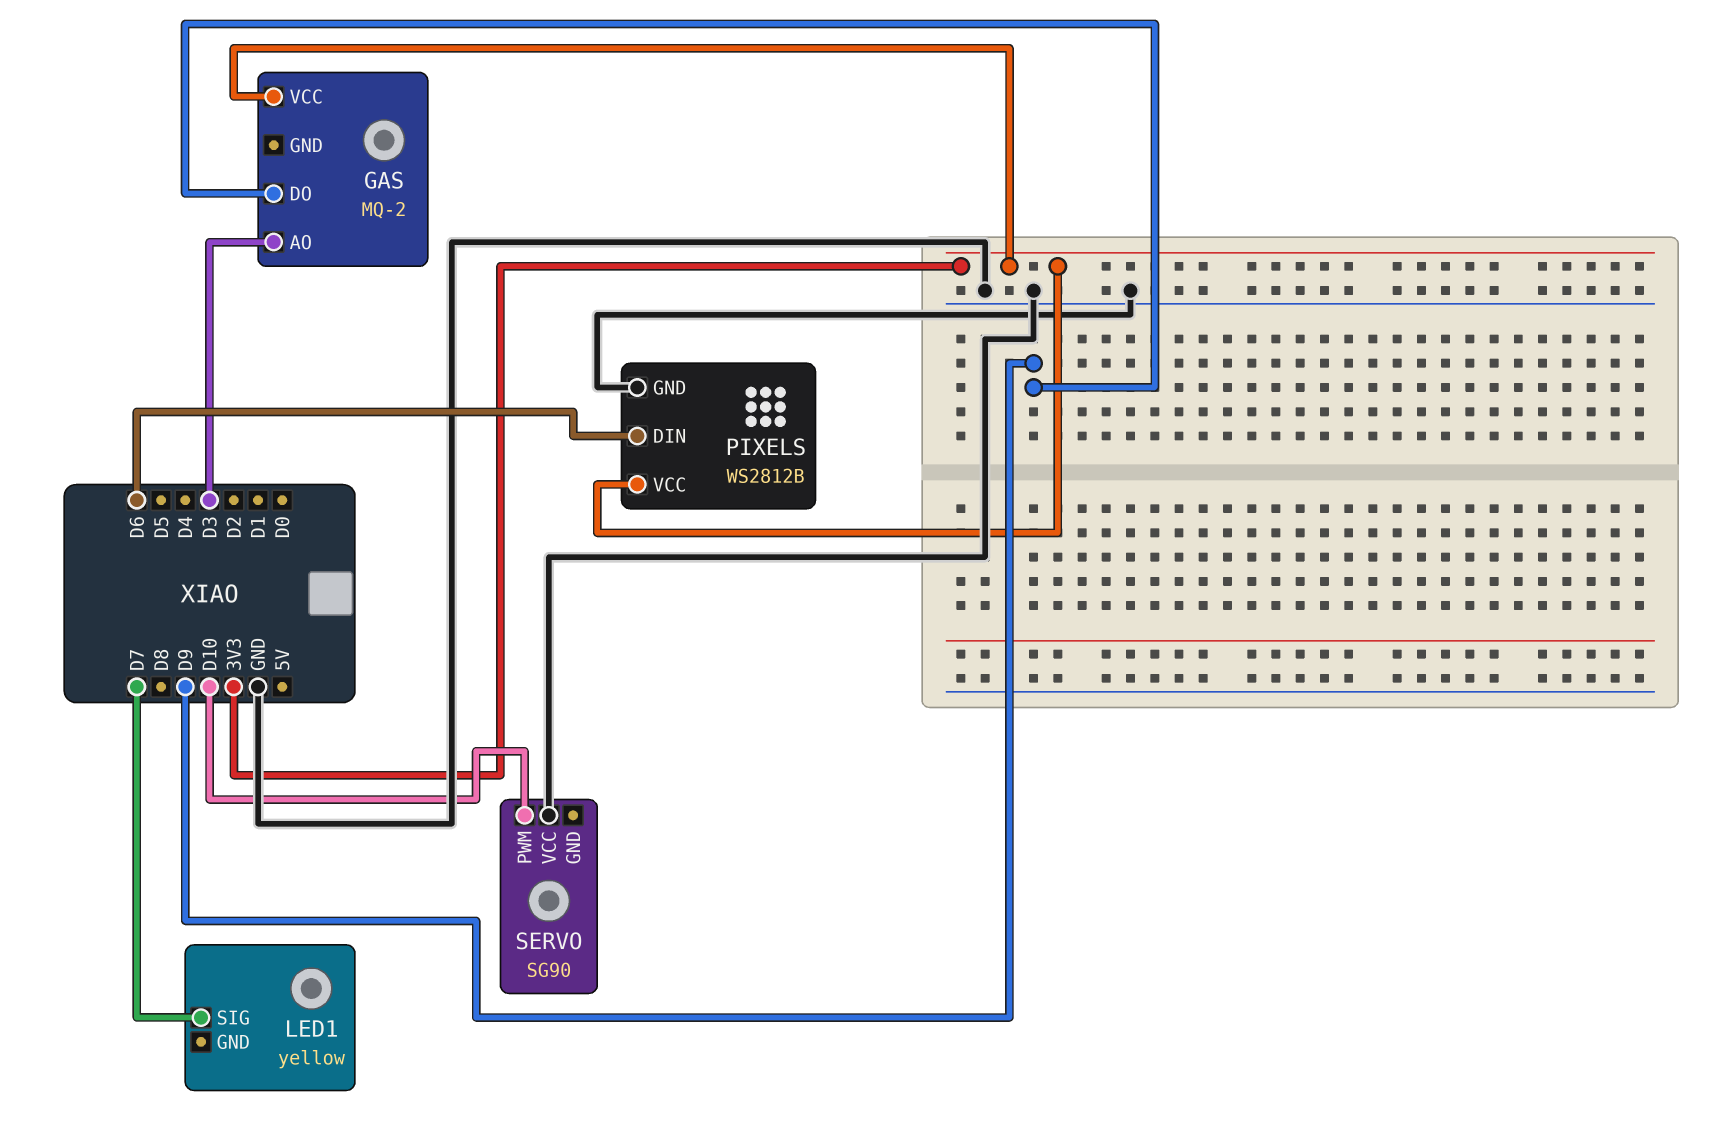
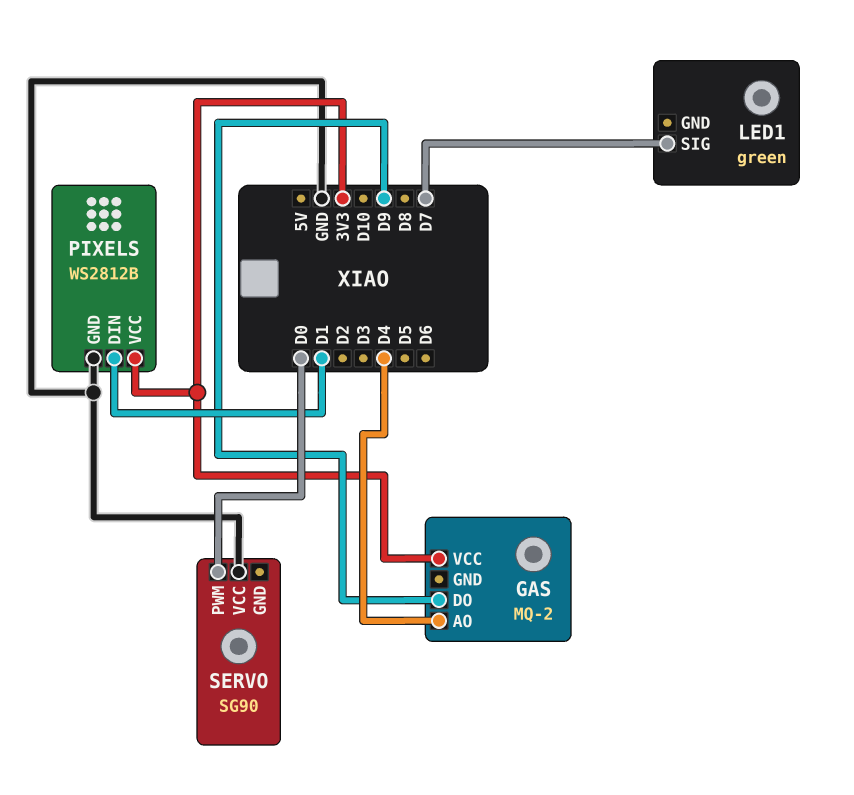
GAS pin AO: D3 -> D4
LED1: yellow -> green
PIXELS pin DIN: D6 -> D1
SERVO pin PWM: D10 -> D0

